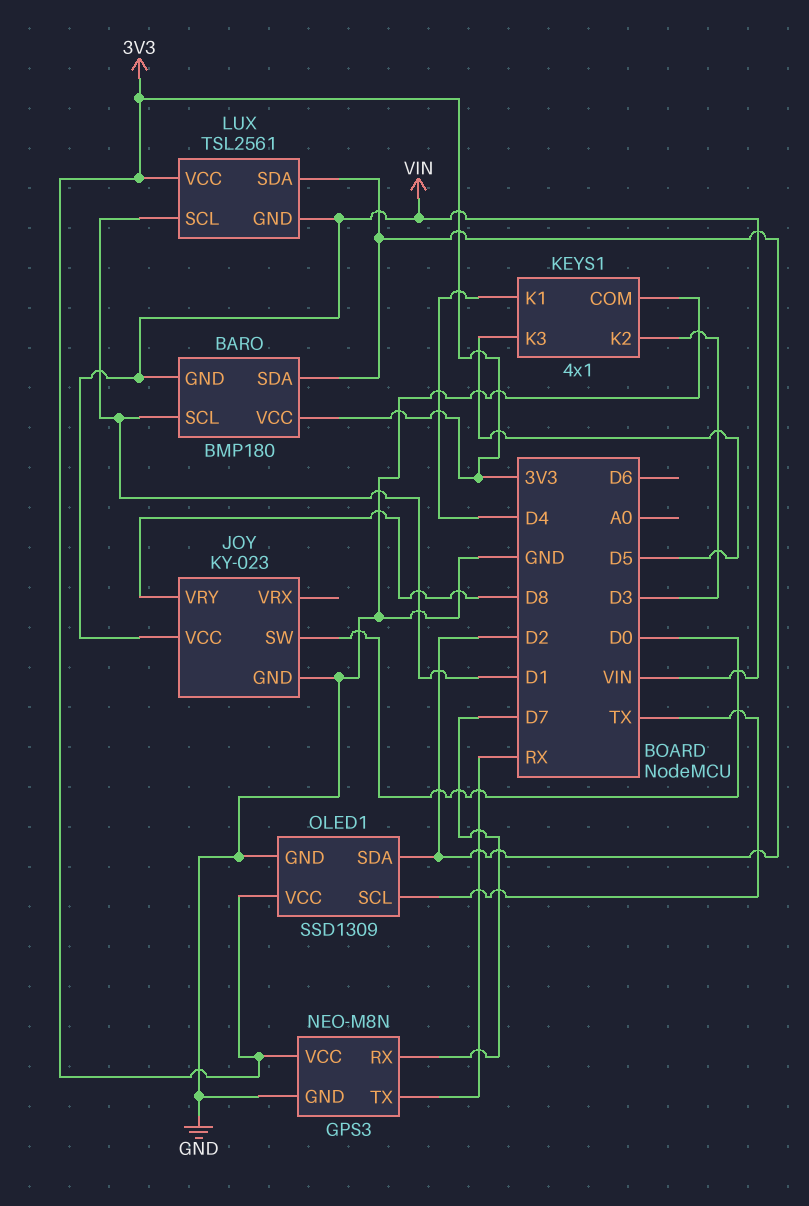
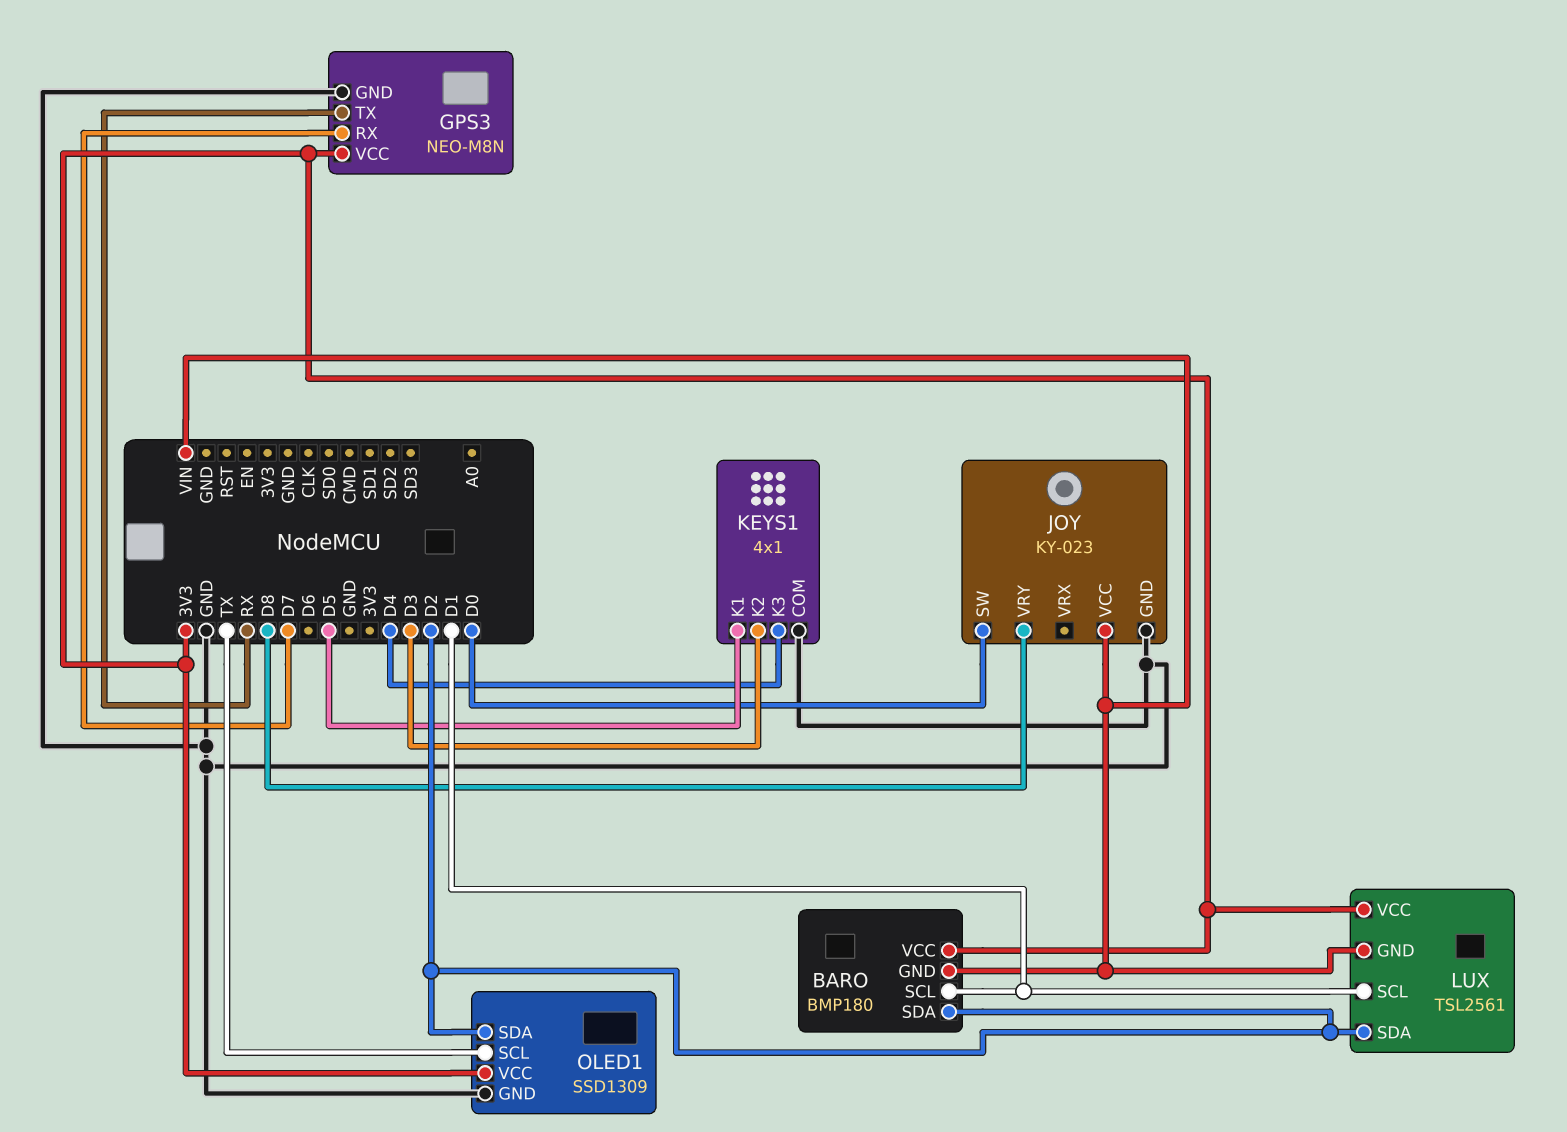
KEYS1 pin K1: D4 -> D5
KEYS1 pin K3: D5 -> D4

